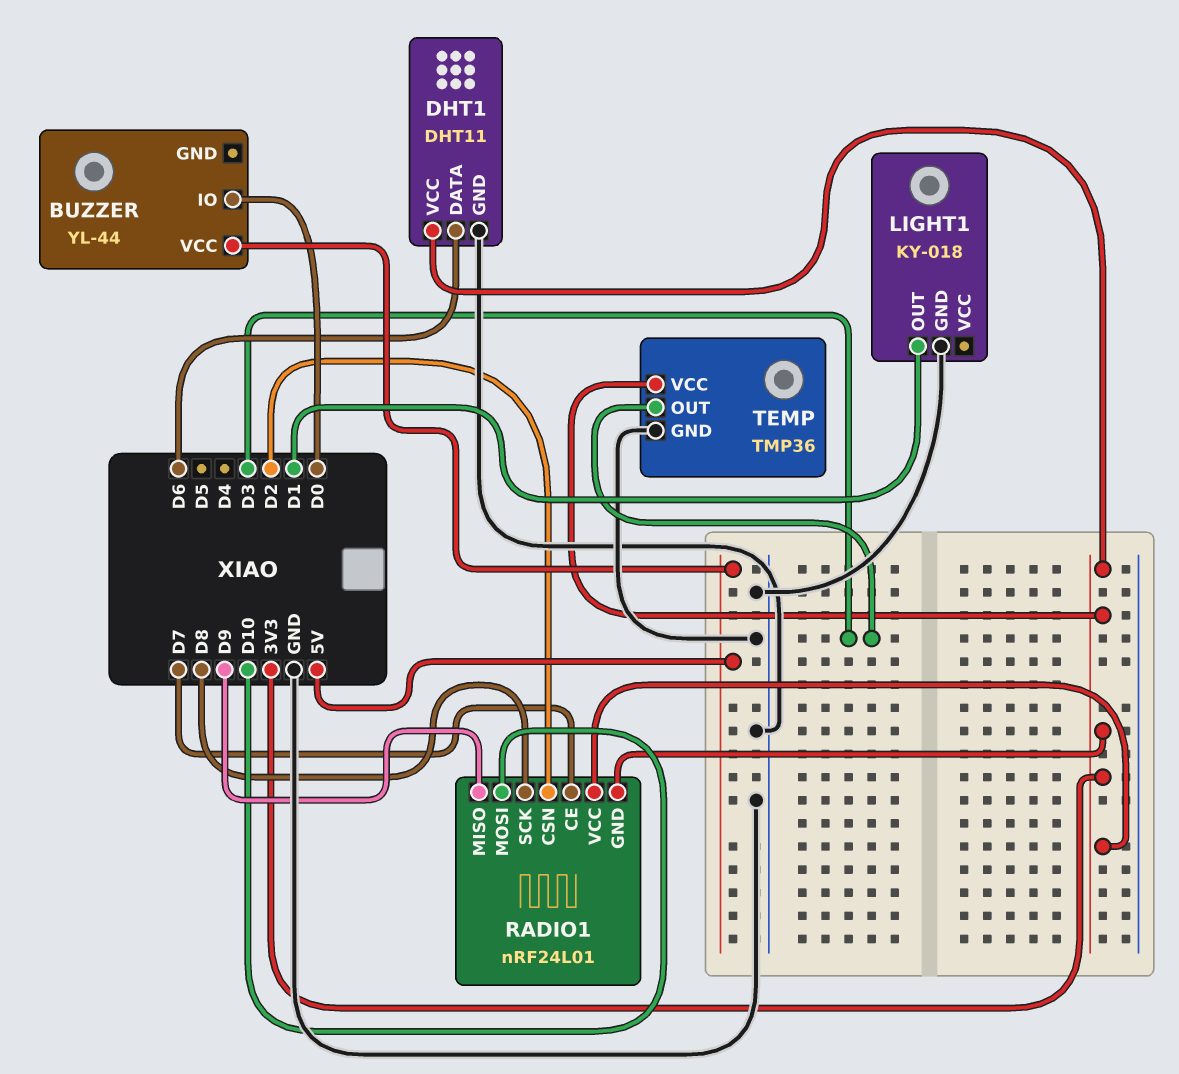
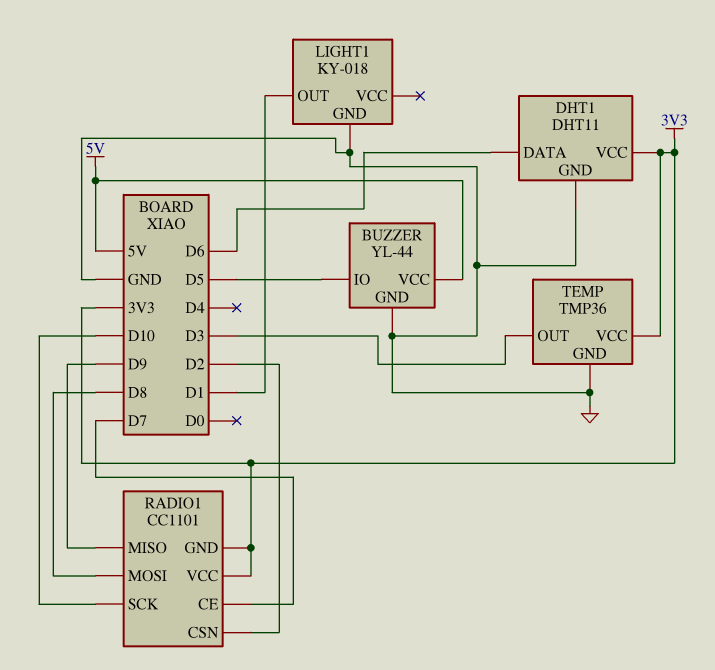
BUZZER pin GND: none -> GND
BUZZER pin IO: D0 -> D5
RADIO1: nRF24L01 -> CC1101
RADIO1 pin MOSI: D10 -> D8
RADIO1 pin SCK: D8 -> D10

